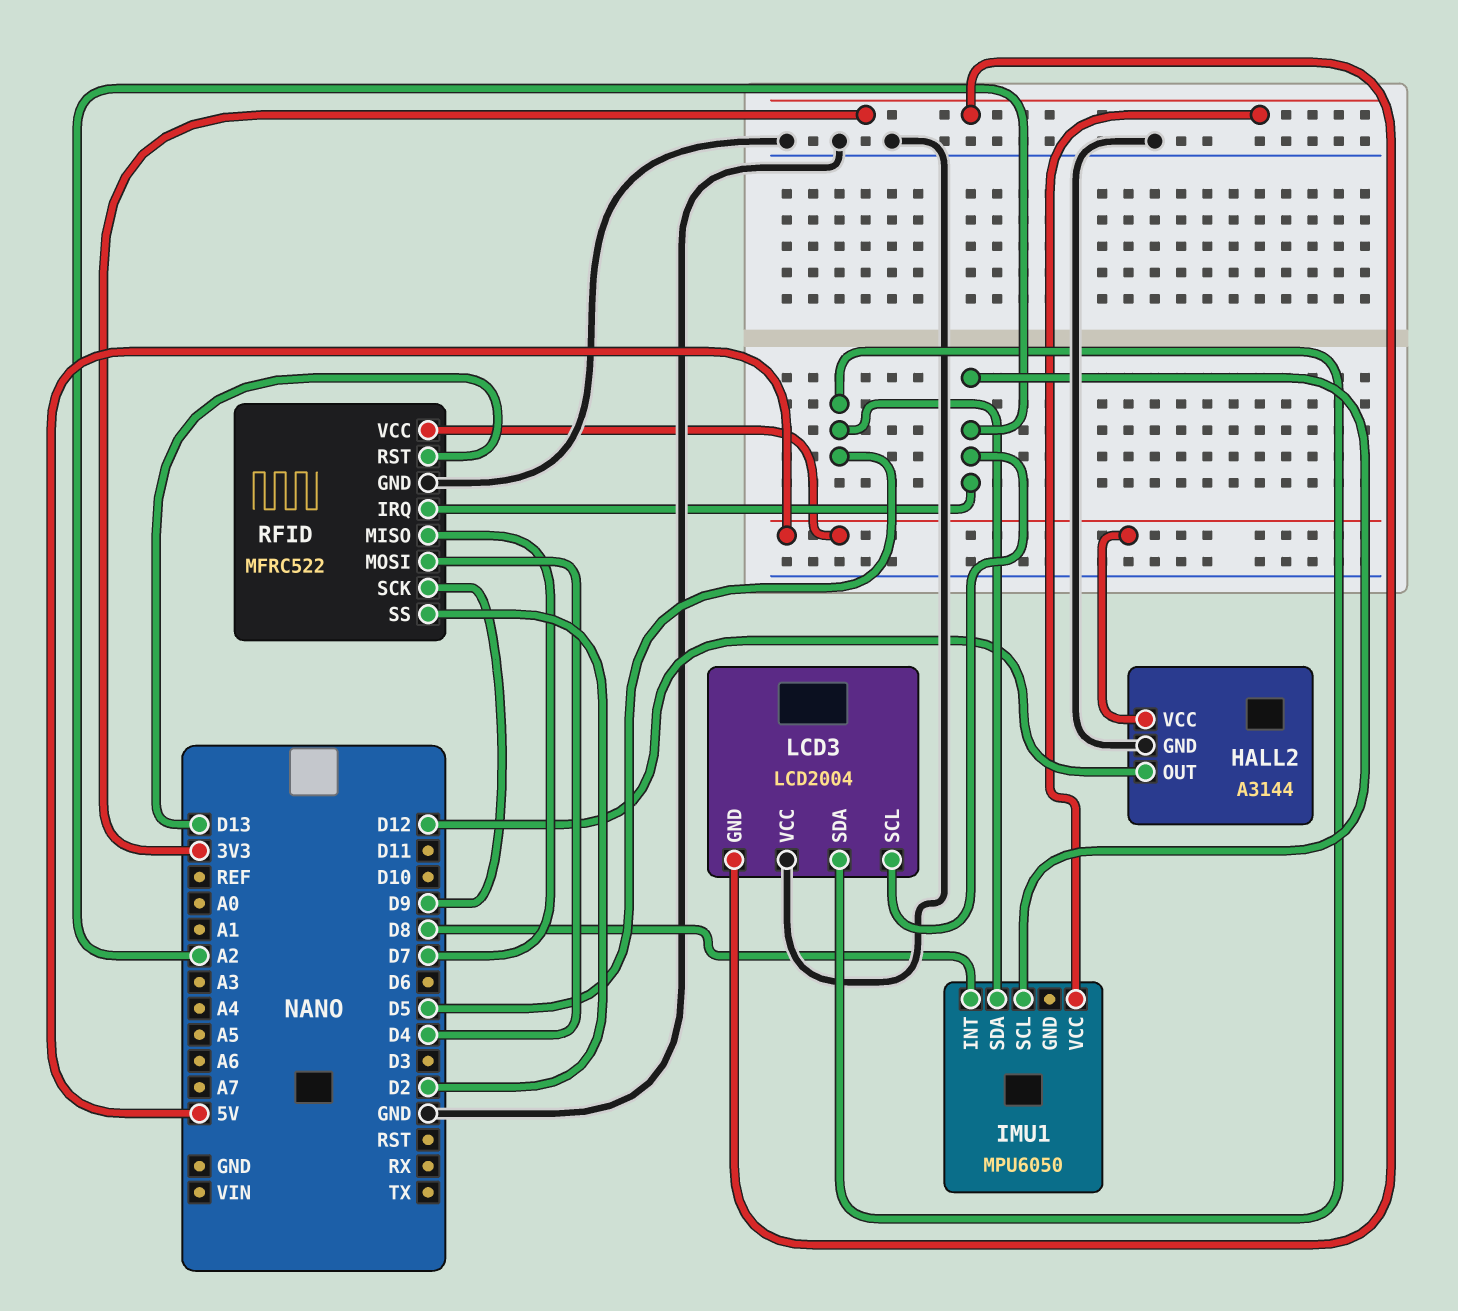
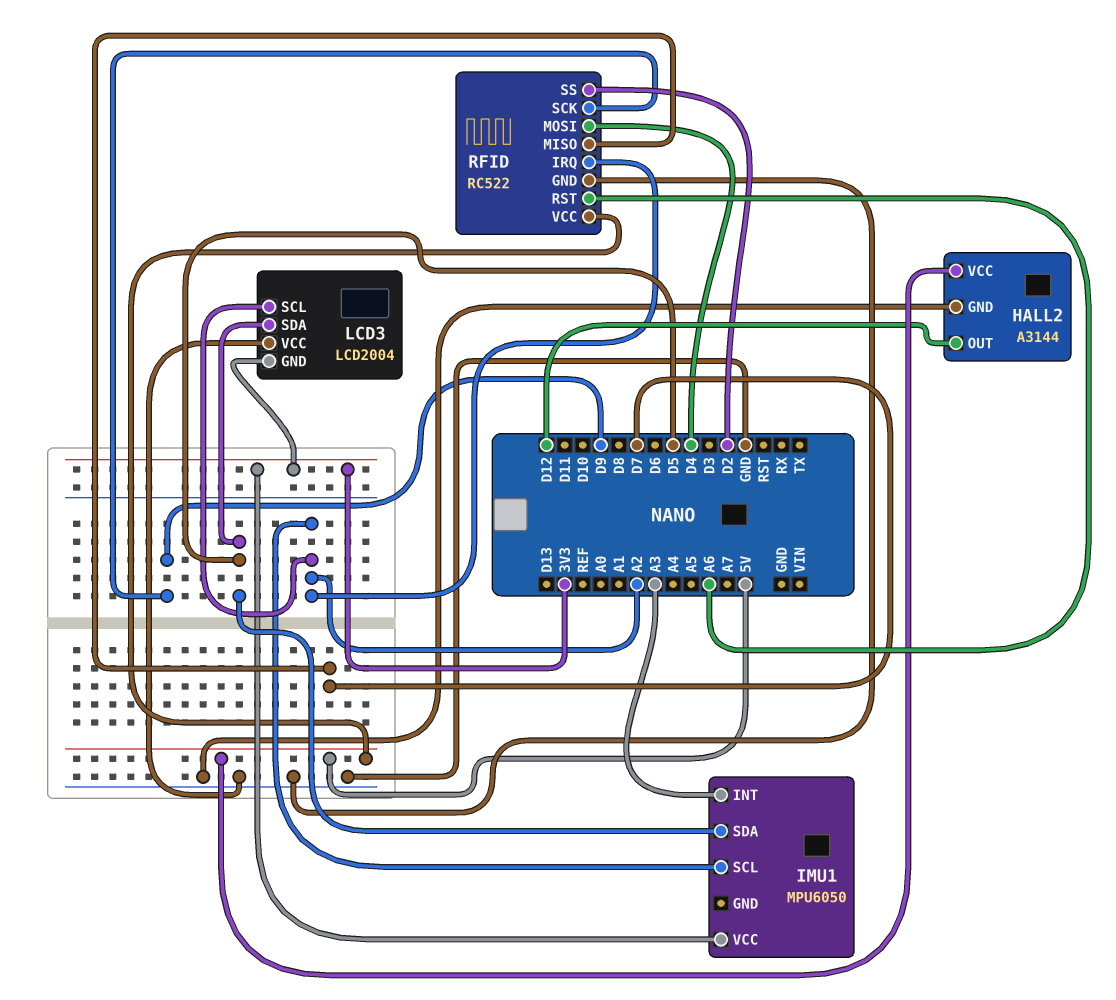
IMU1 pin INT: D8 -> A3
RFID: MFRC522 -> RC522
RFID pin RST: D13 -> A6

